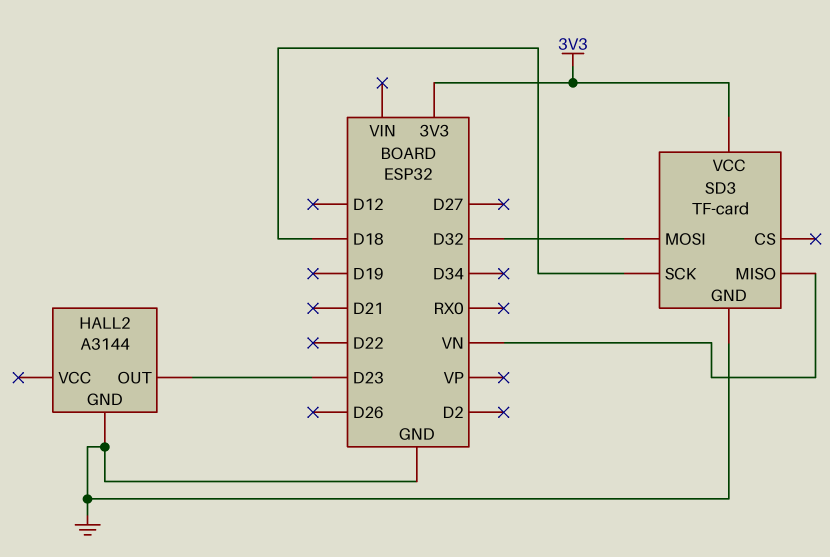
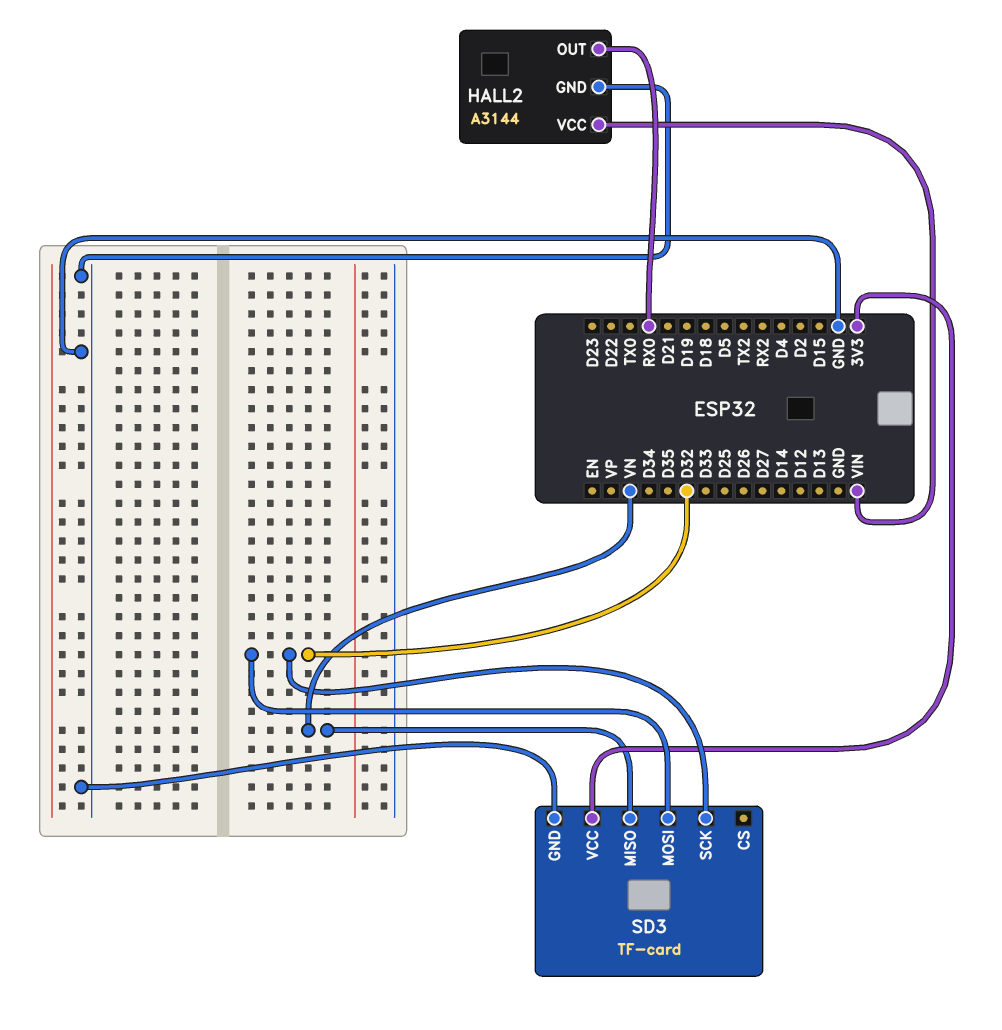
HALL2 pin OUT: D23 -> RX0
HALL2 pin VCC: none -> VIN
SD3 pin SCK: D18 -> D32

